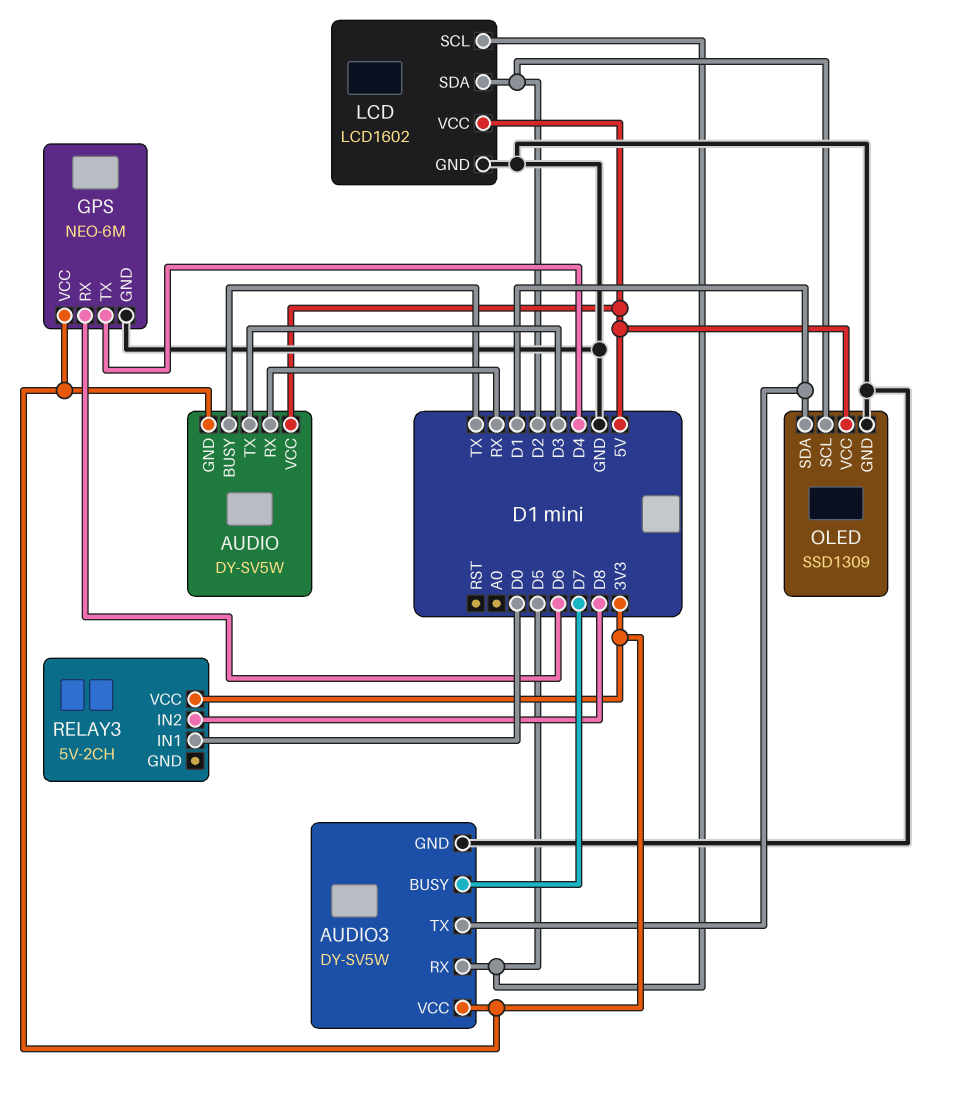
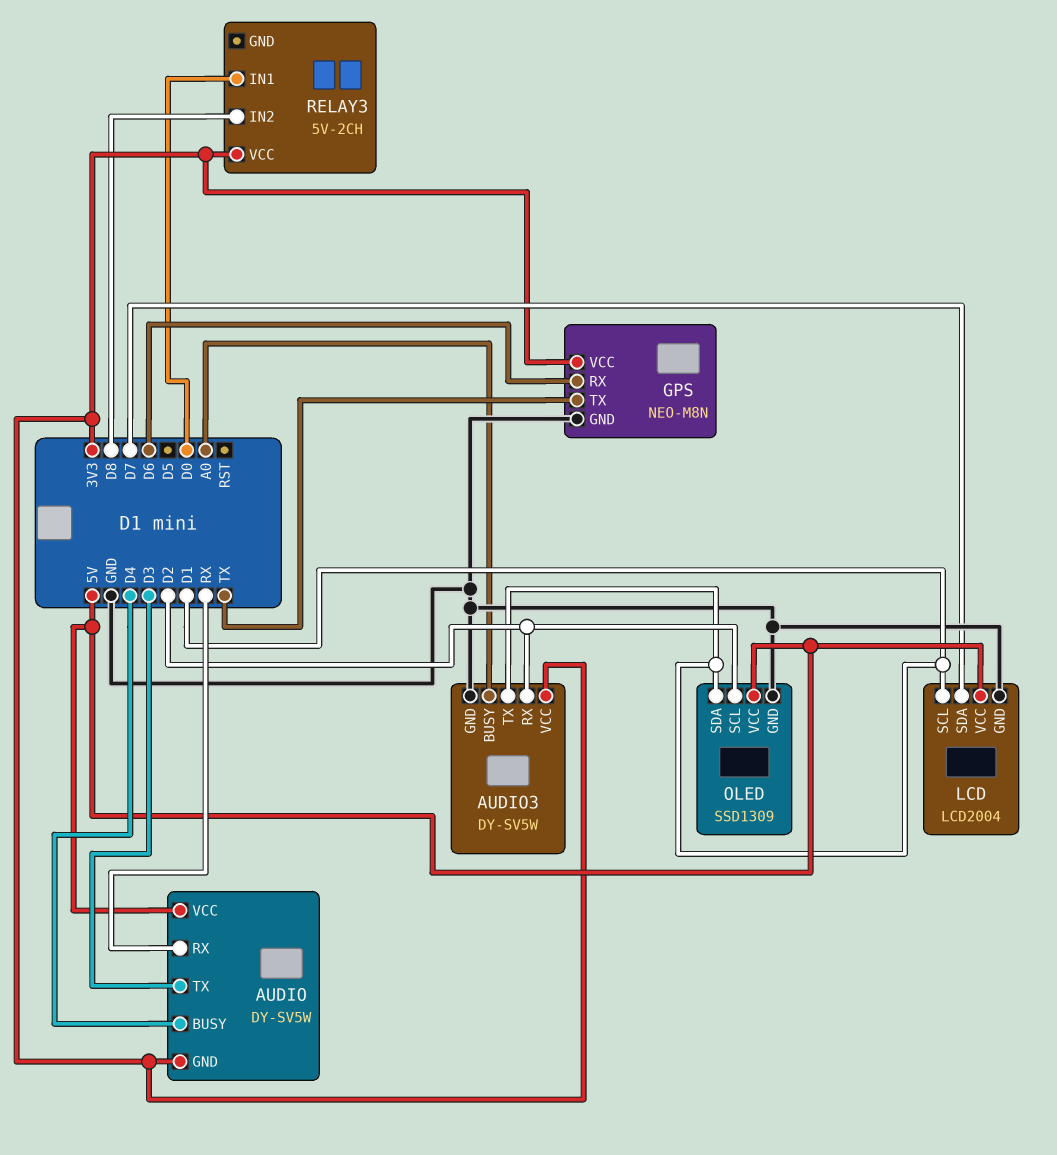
AUDIO pin BUSY: TX -> D4
AUDIO3 pin BUSY: D7 -> A0
AUDIO3 pin RX: D5 -> D2
GPS: NEO-6M -> NEO-M8N
GPS pin TX: D4 -> TX
LCD: LCD1602 -> LCD2004
LCD pin SCL: D5 -> D1
LCD pin SDA: D2 -> D7

